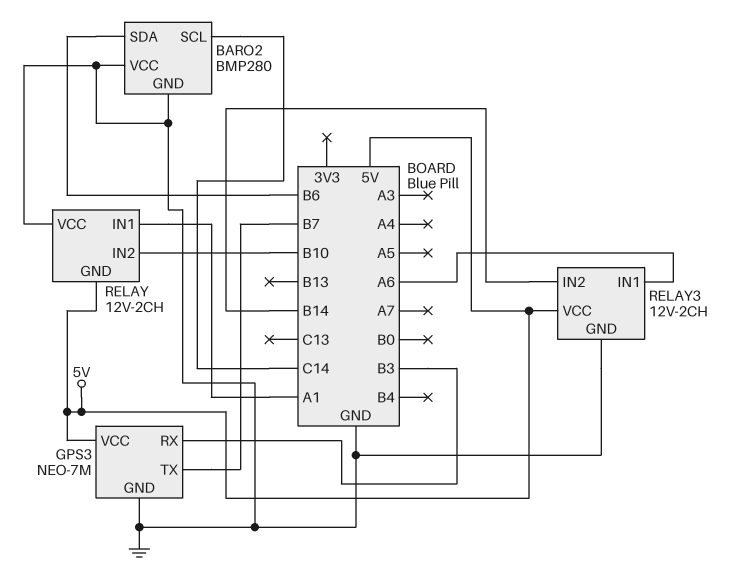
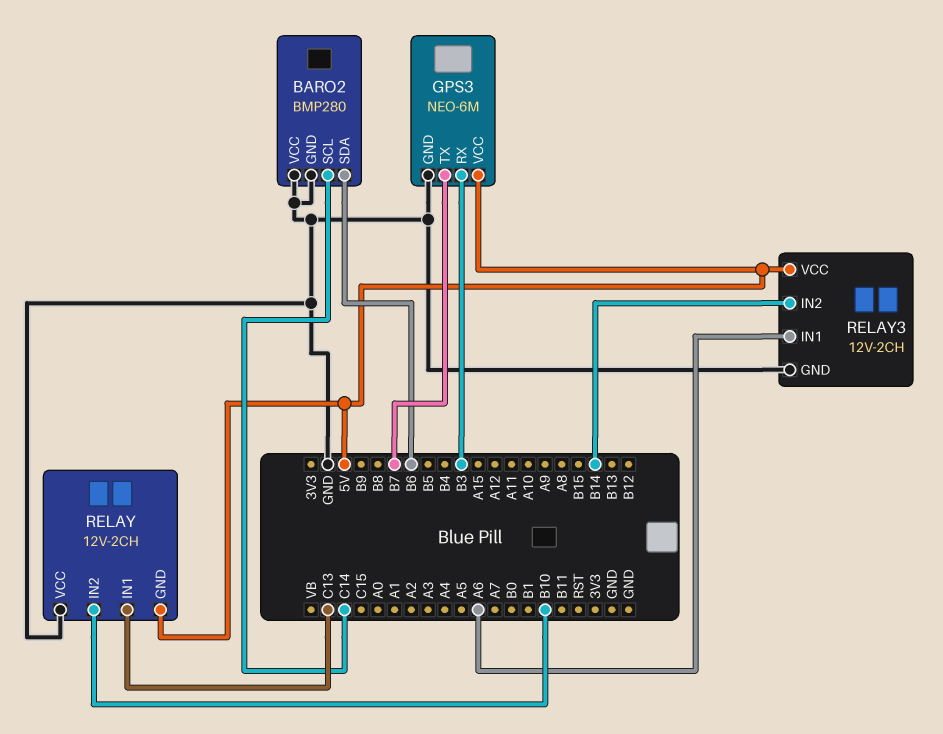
GPS3: NEO-7M -> NEO-6M
RELAY pin IN1: A1 -> C13

